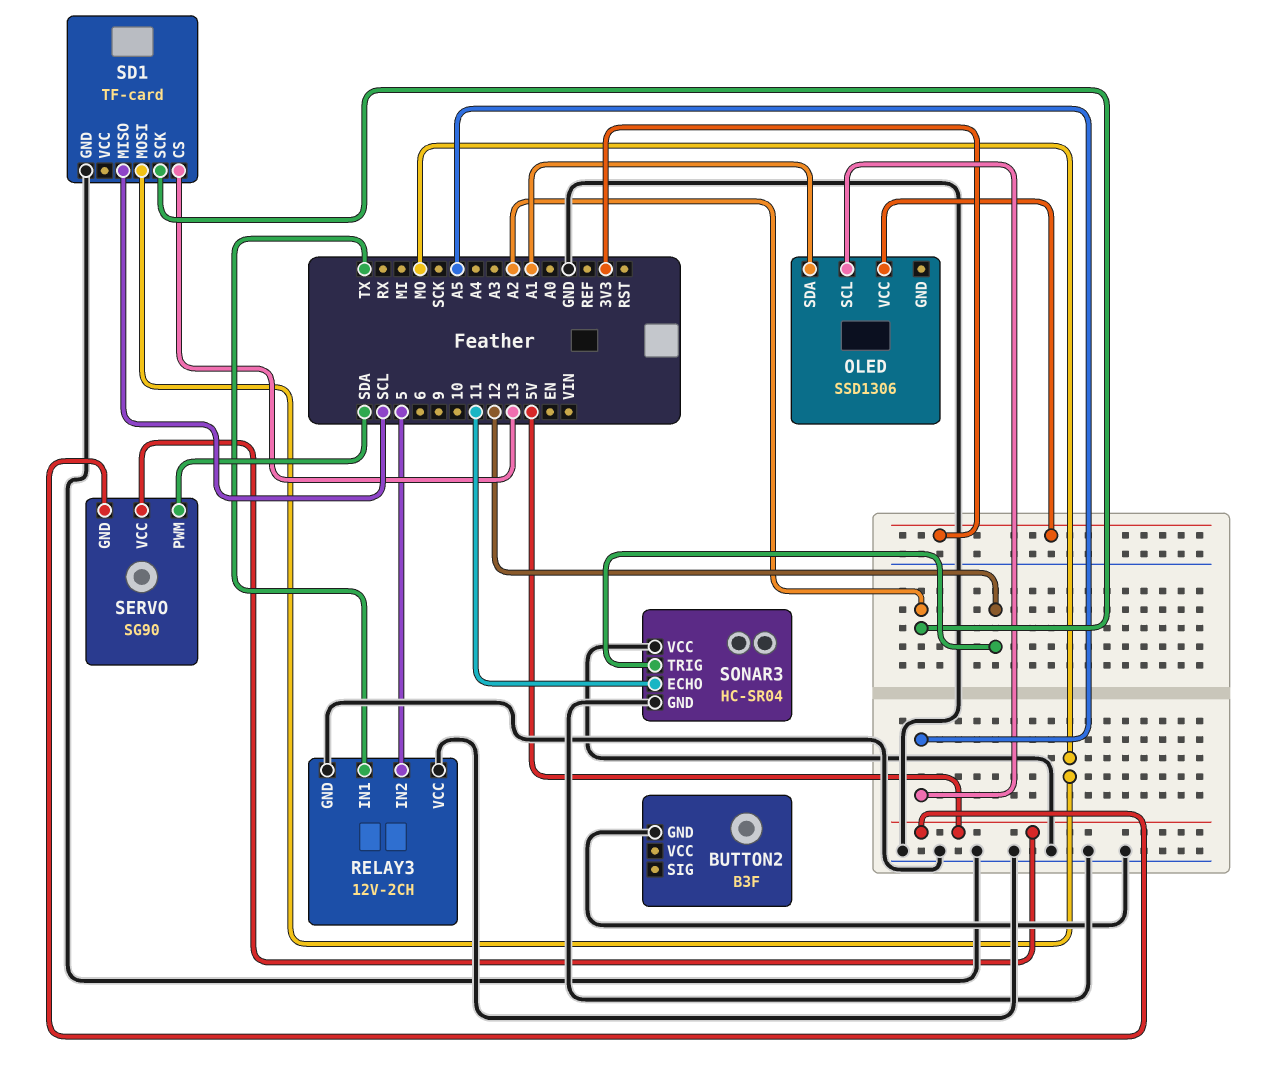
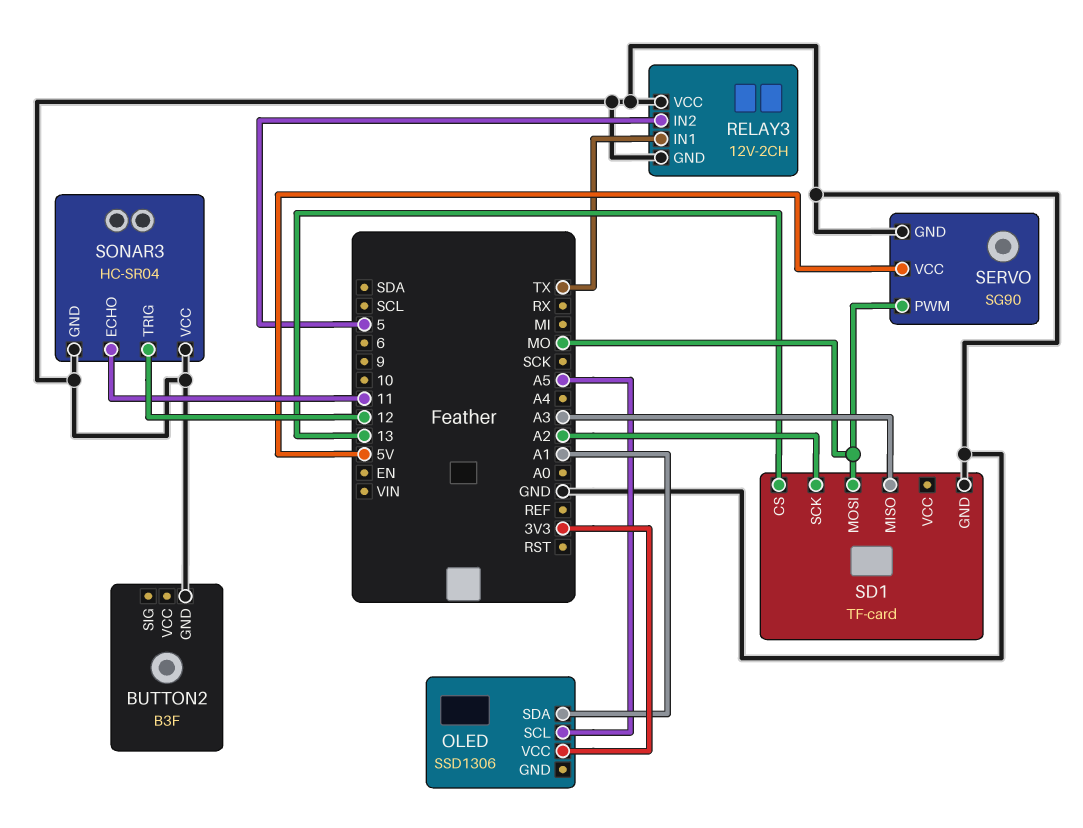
SD1 pin MISO: SCL -> A3
SERVO pin GND: 5V -> GND
SERVO pin PWM: SDA -> MO

